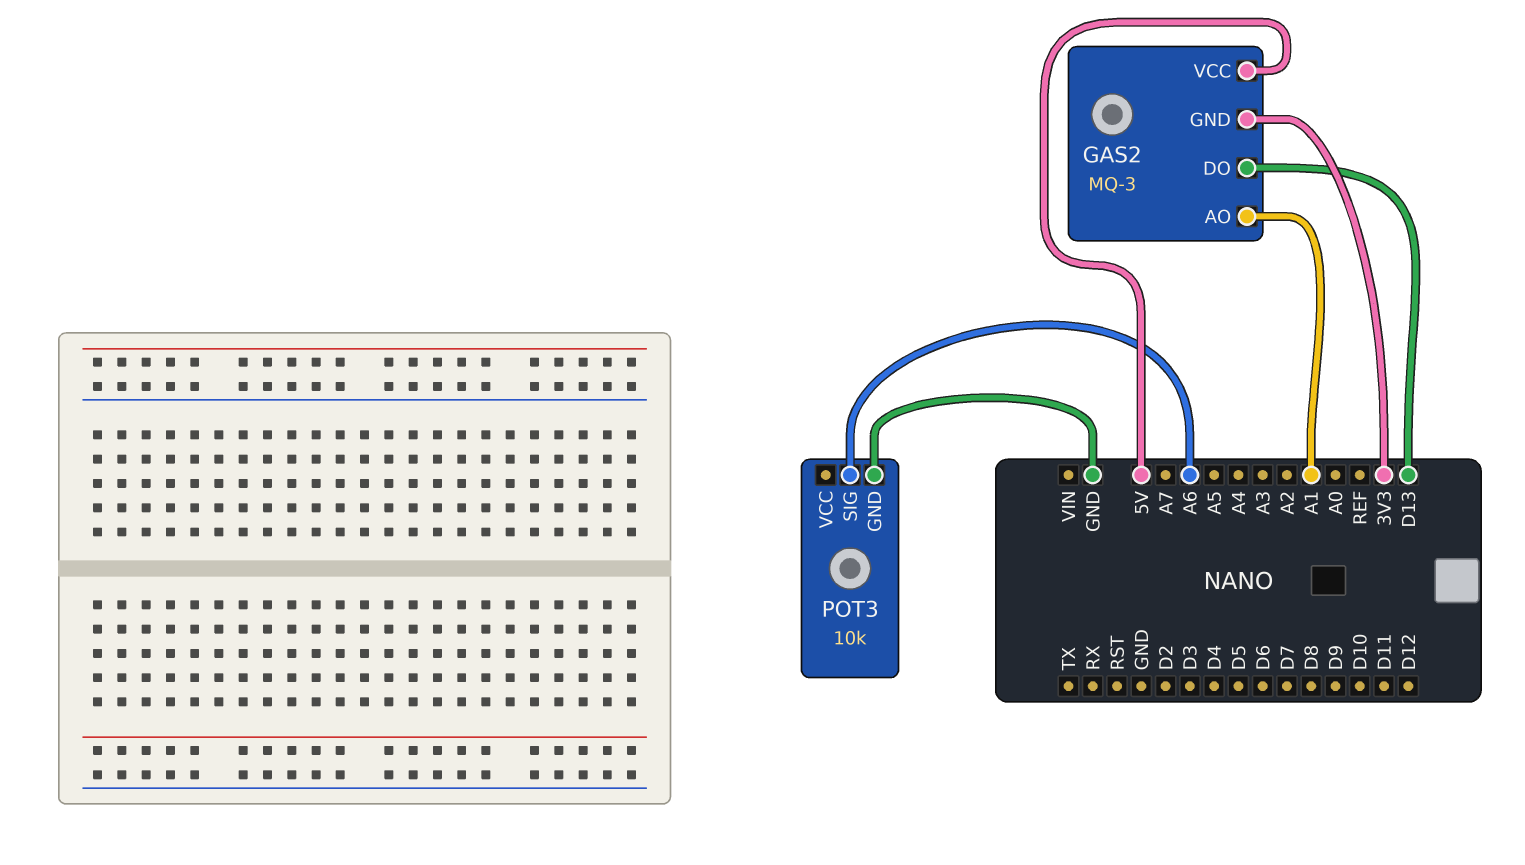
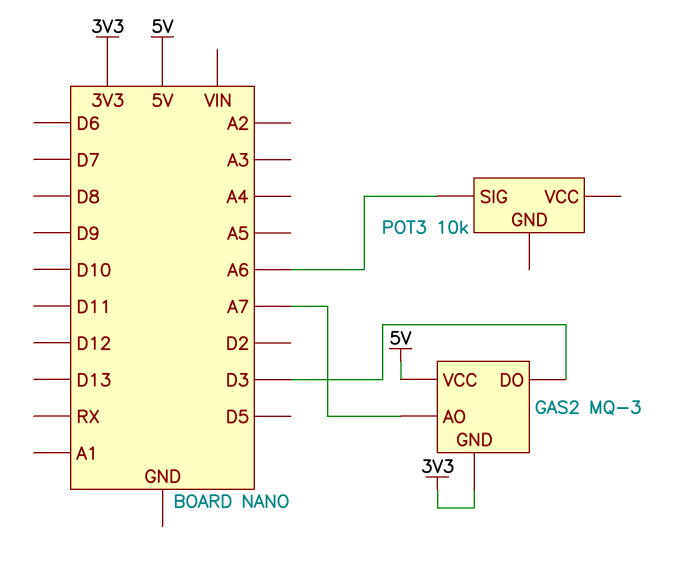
GAS2 pin AO: A1 -> A7
GAS2 pin DO: D13 -> D3
POT3 pin GND: GND -> none

